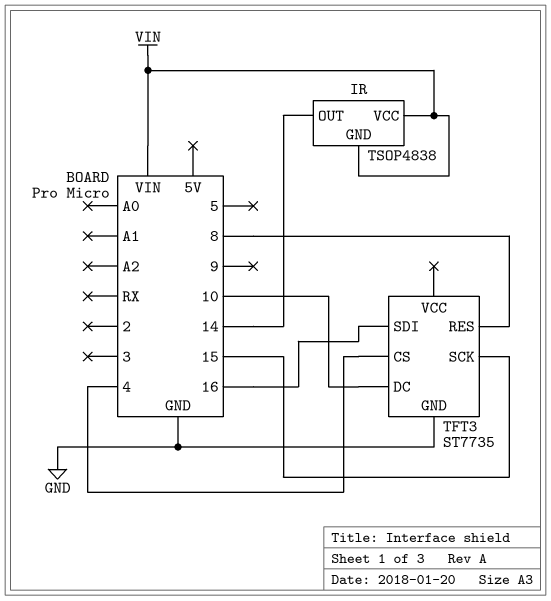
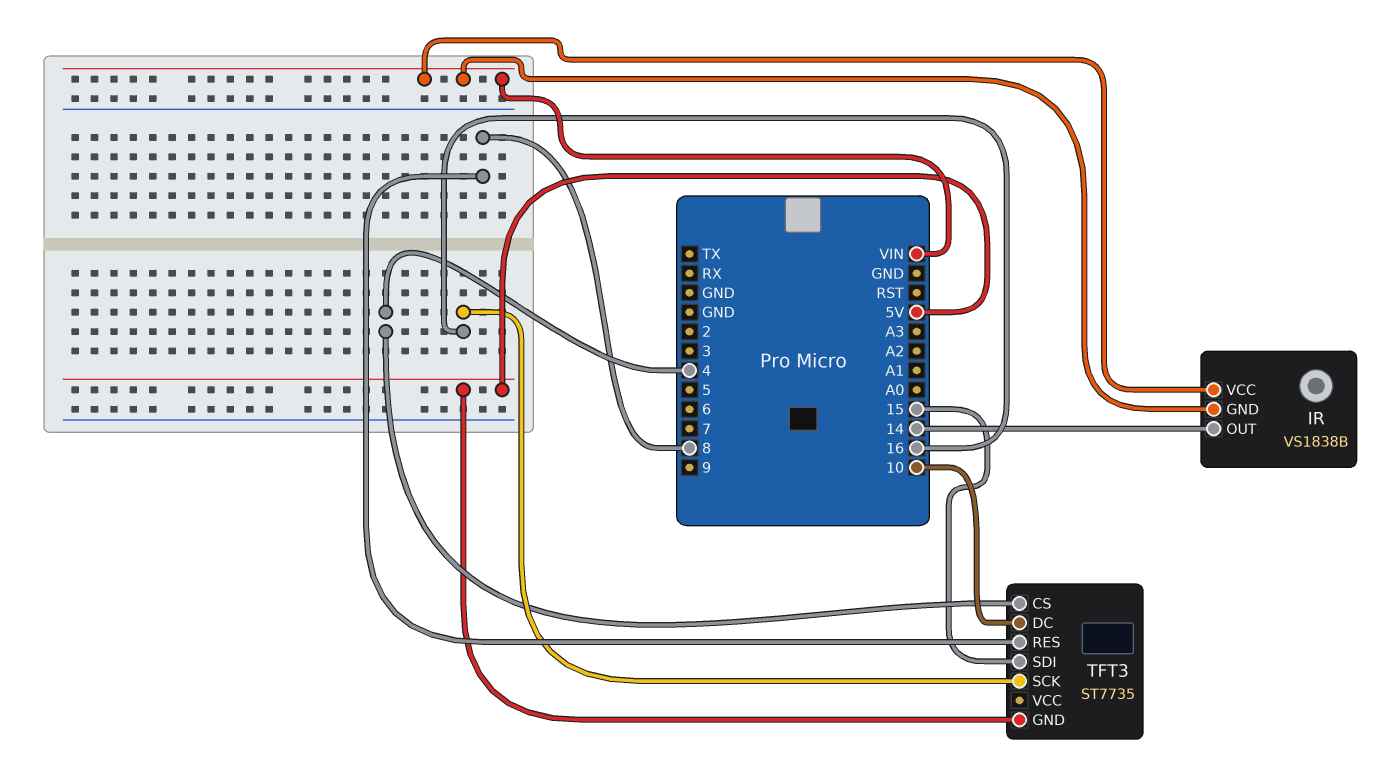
IR: TSOP4838 -> VS1838B
TFT3 pin GND: GND -> 5V
TFT3 pin SCK: 15 -> 16
TFT3 pin SDI: 16 -> 15

